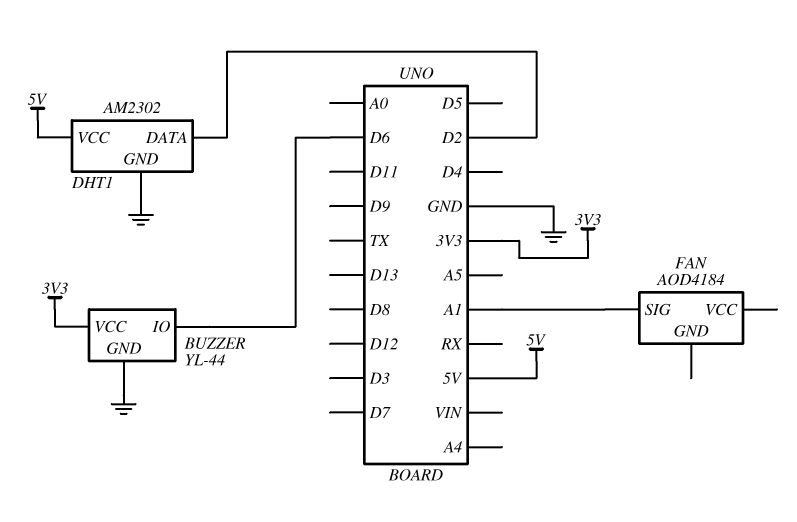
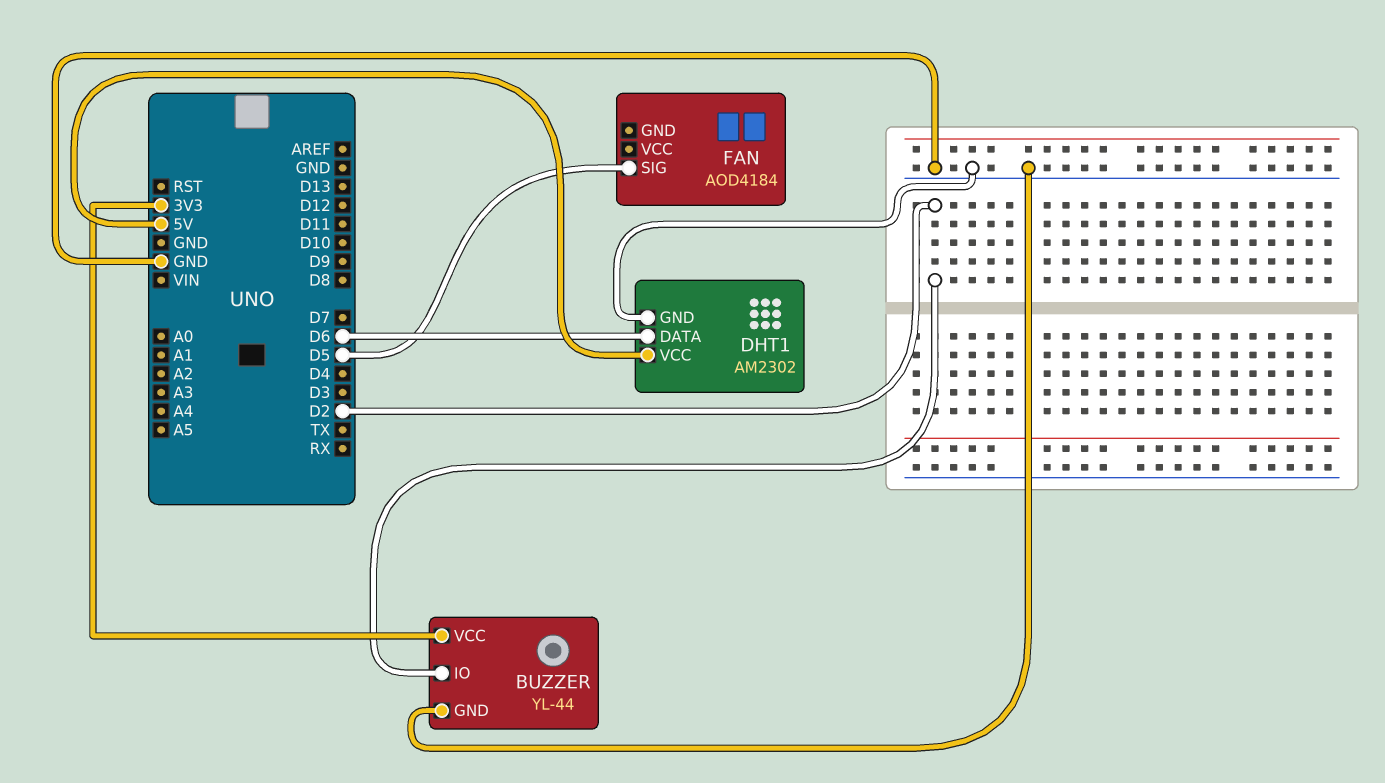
BUZZER pin IO: D6 -> D2
DHT1 pin DATA: D2 -> D6
FAN pin SIG: A1 -> D5

